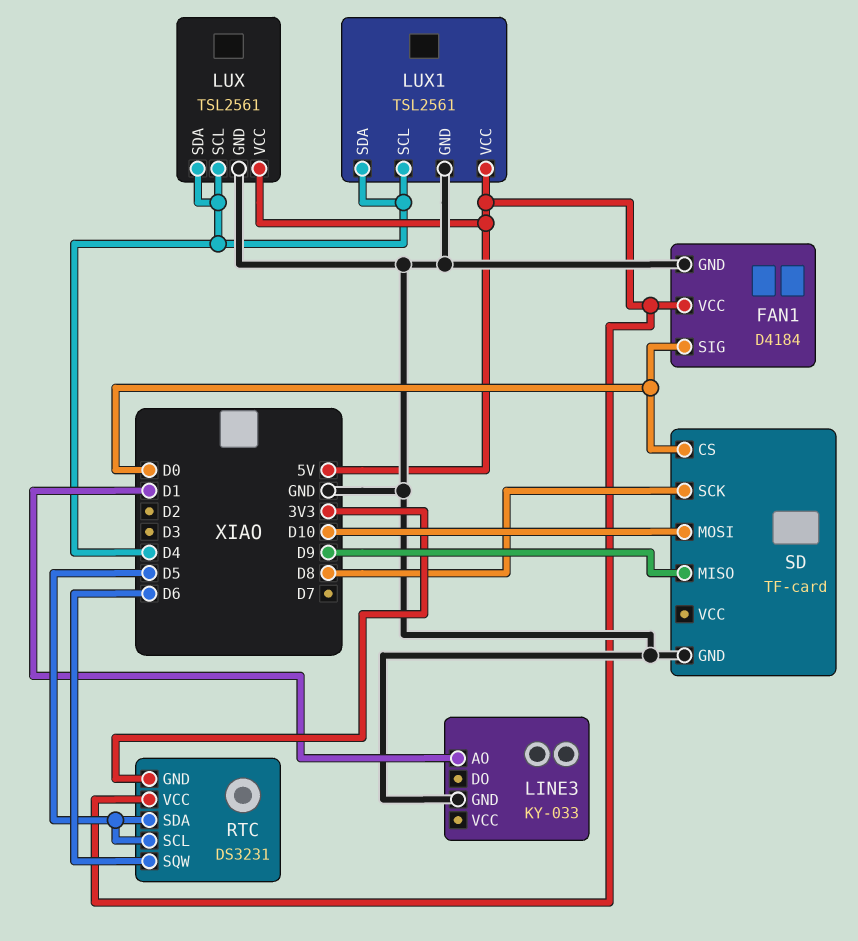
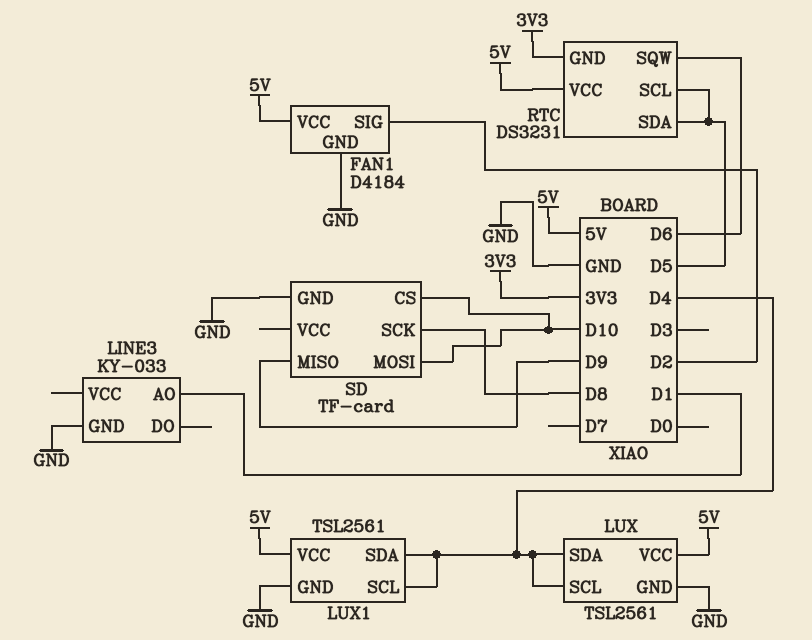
FAN1 pin SIG: D0 -> D2
SD pin CS: D0 -> D10

